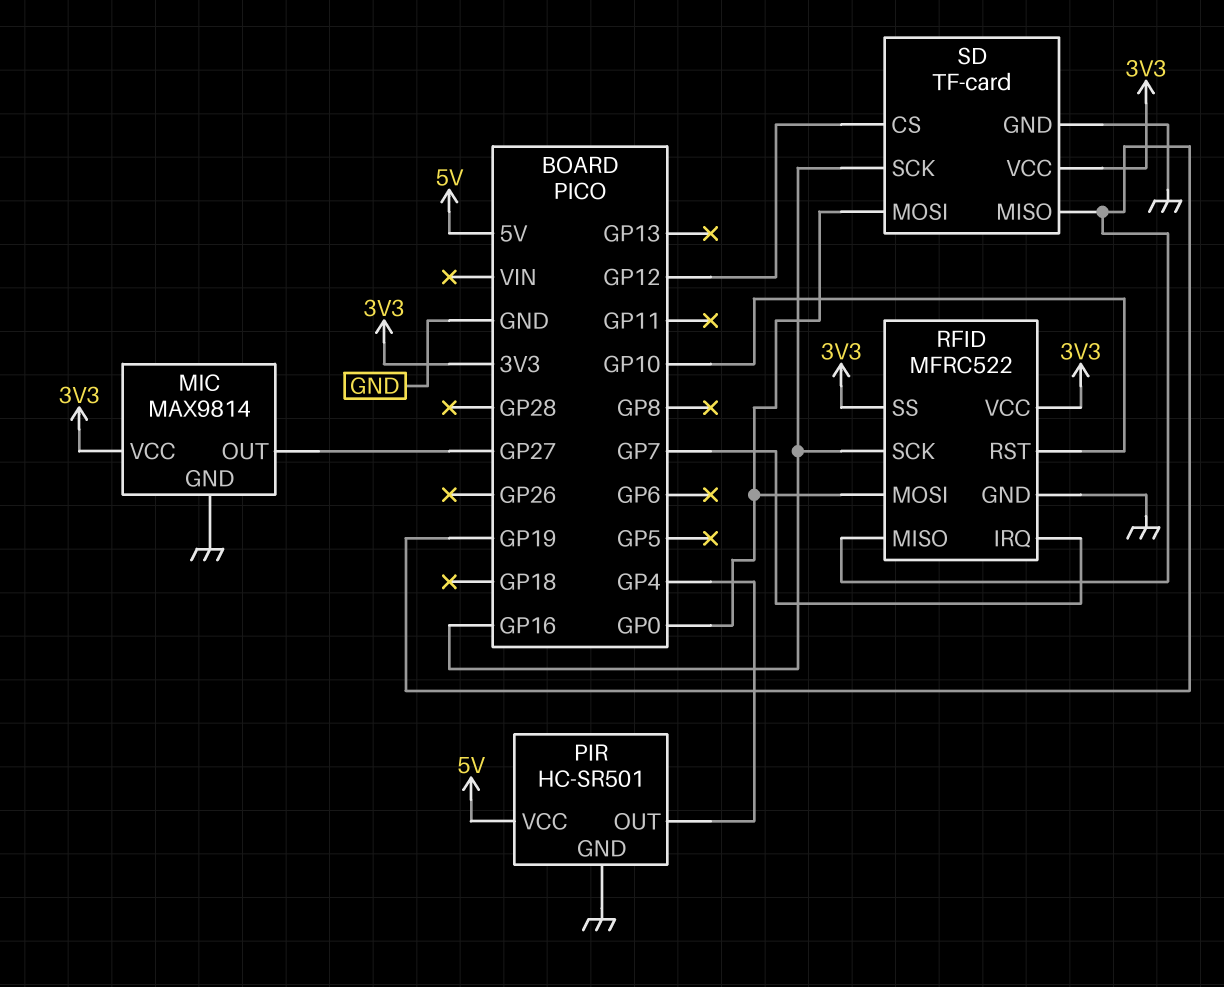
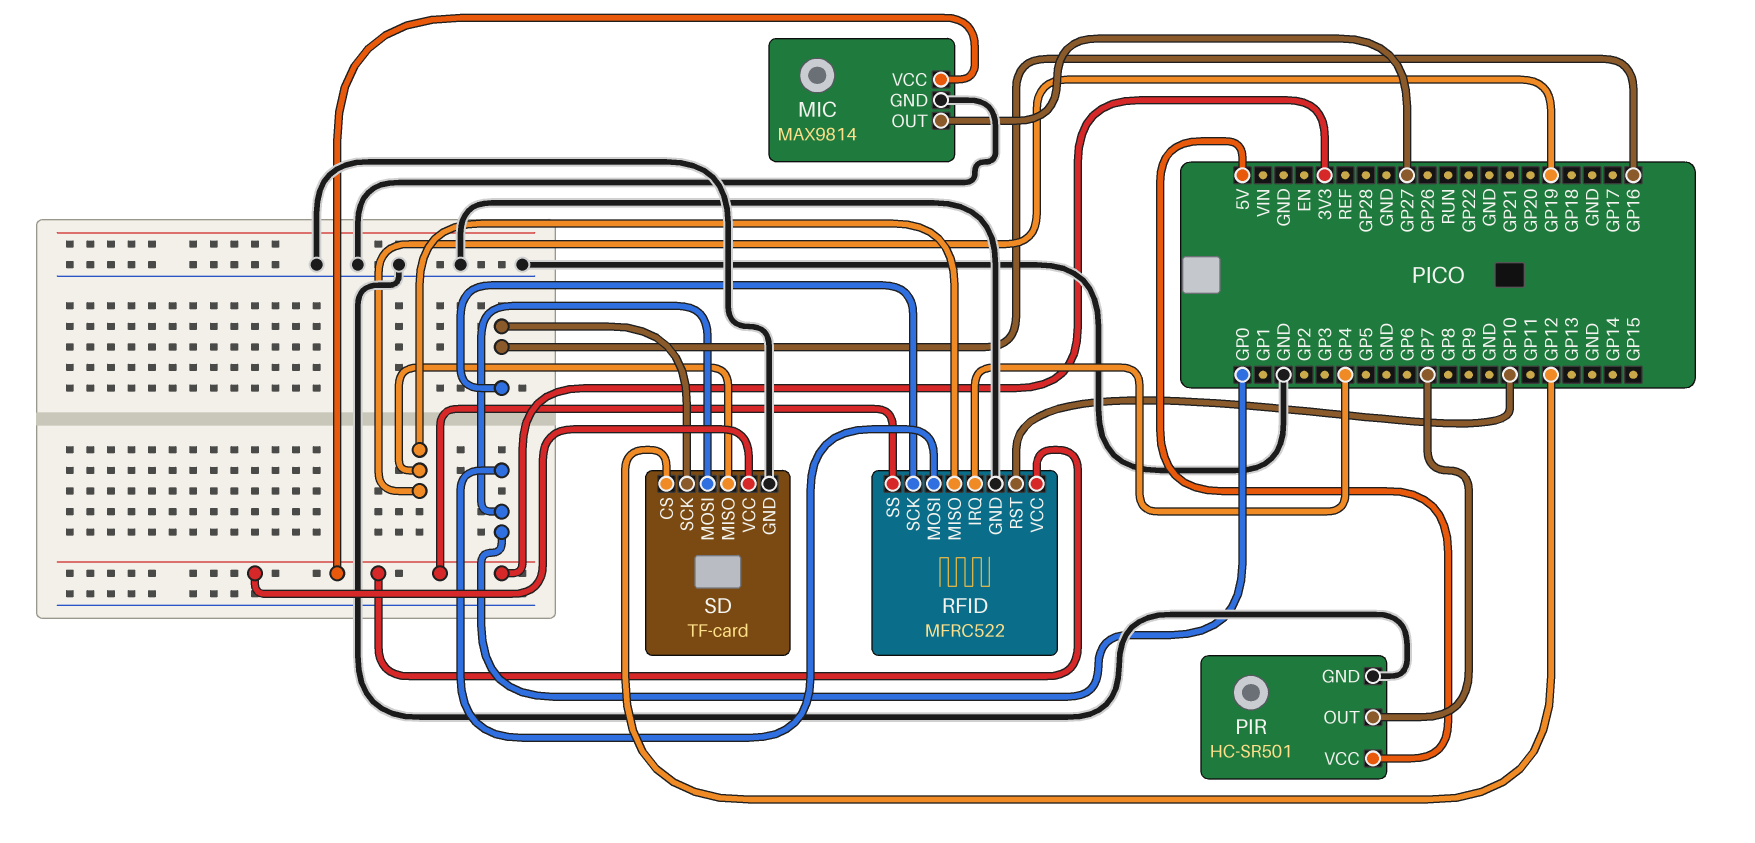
PIR pin OUT: GP4 -> GP7
RFID pin IRQ: GP7 -> GP4

